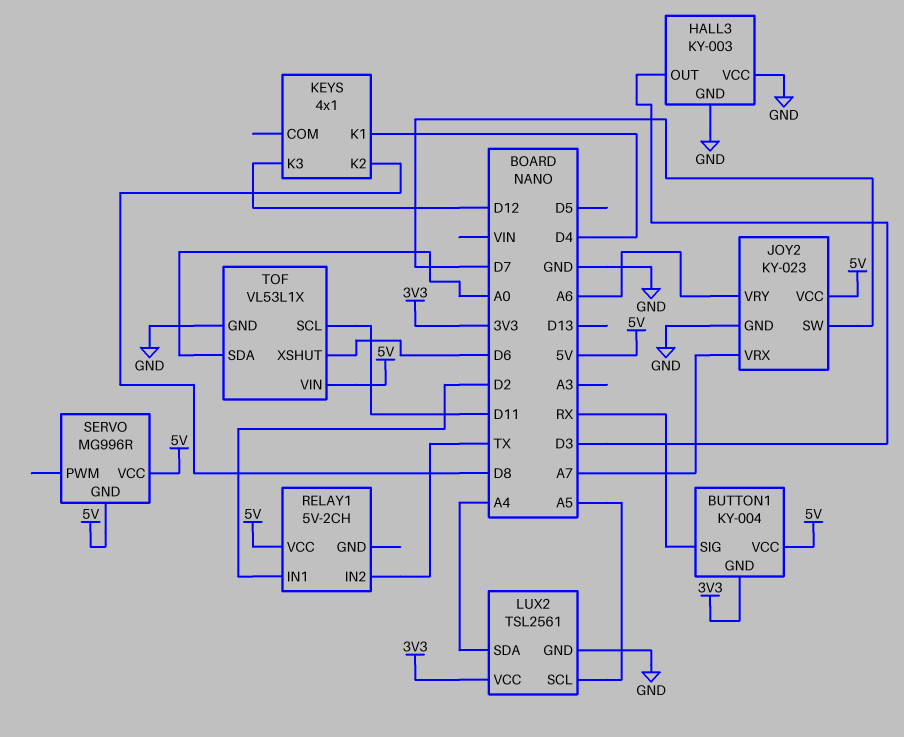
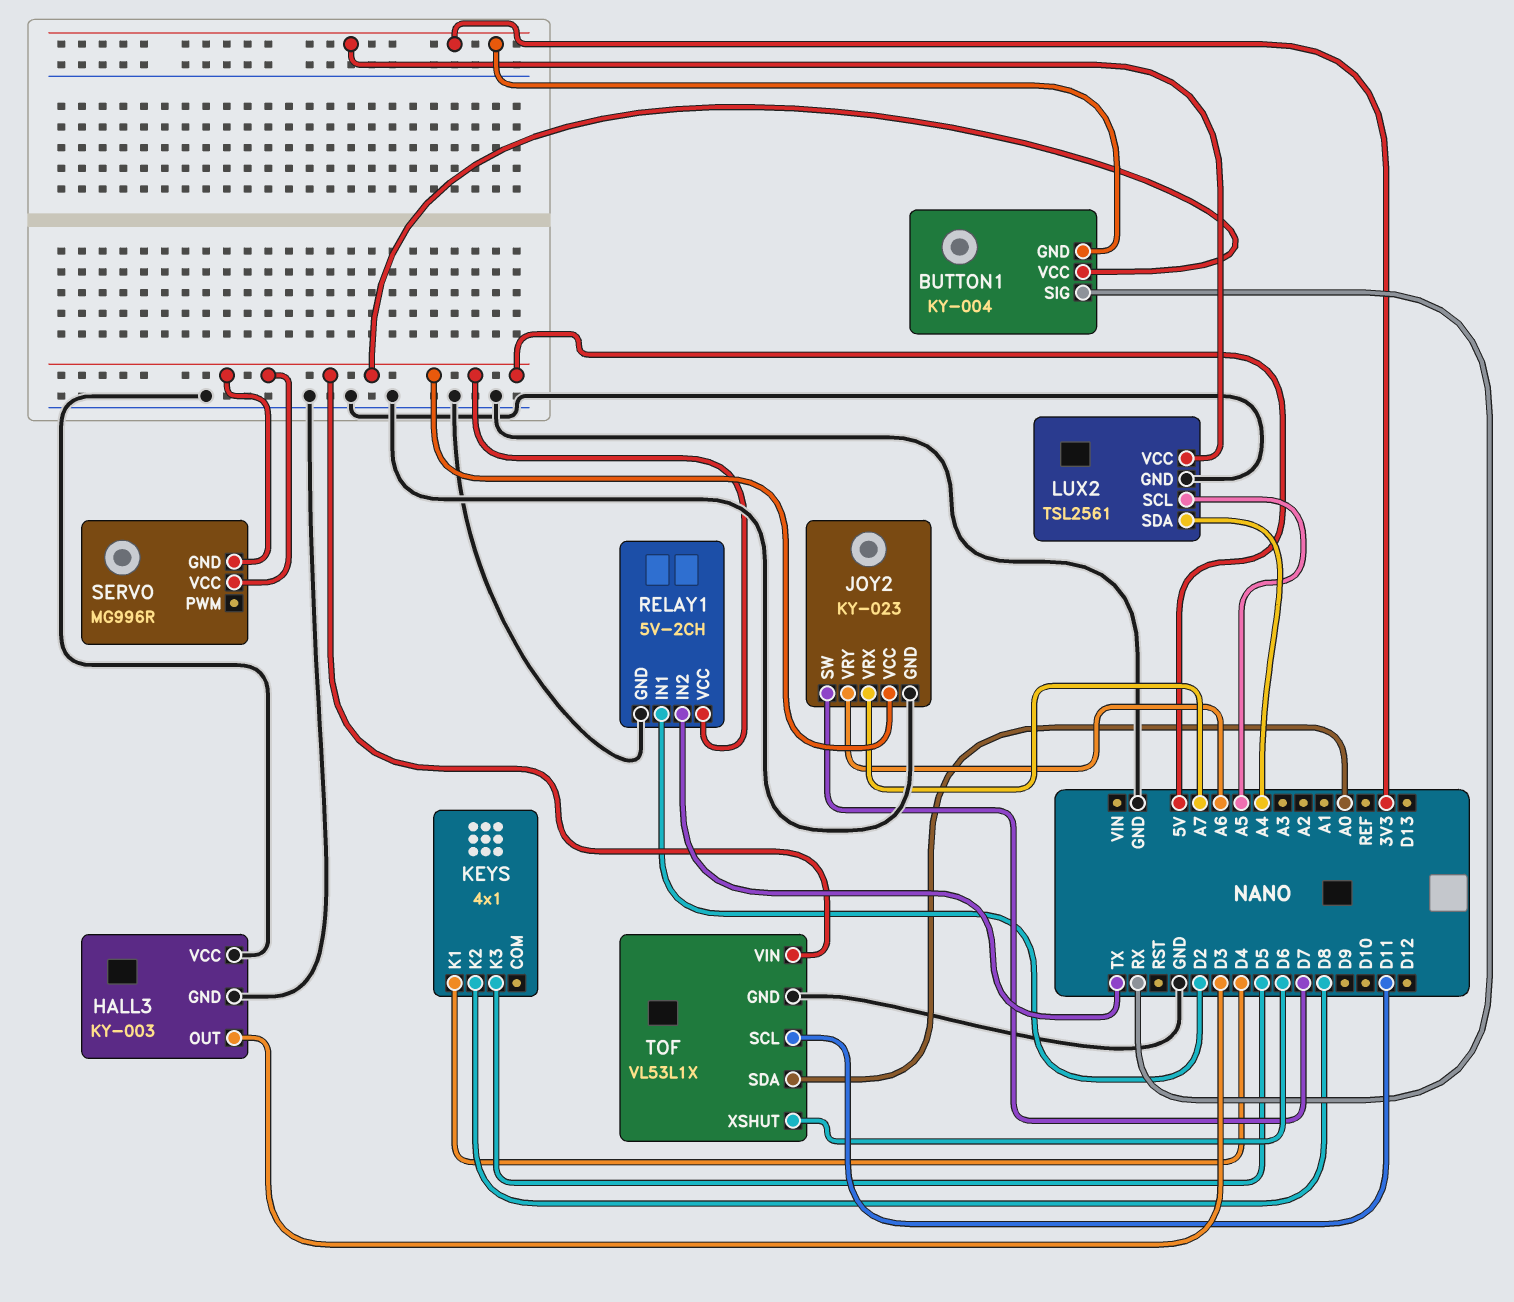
KEYS pin K3: D12 -> D5
RELAY1 pin GND: none -> GND

